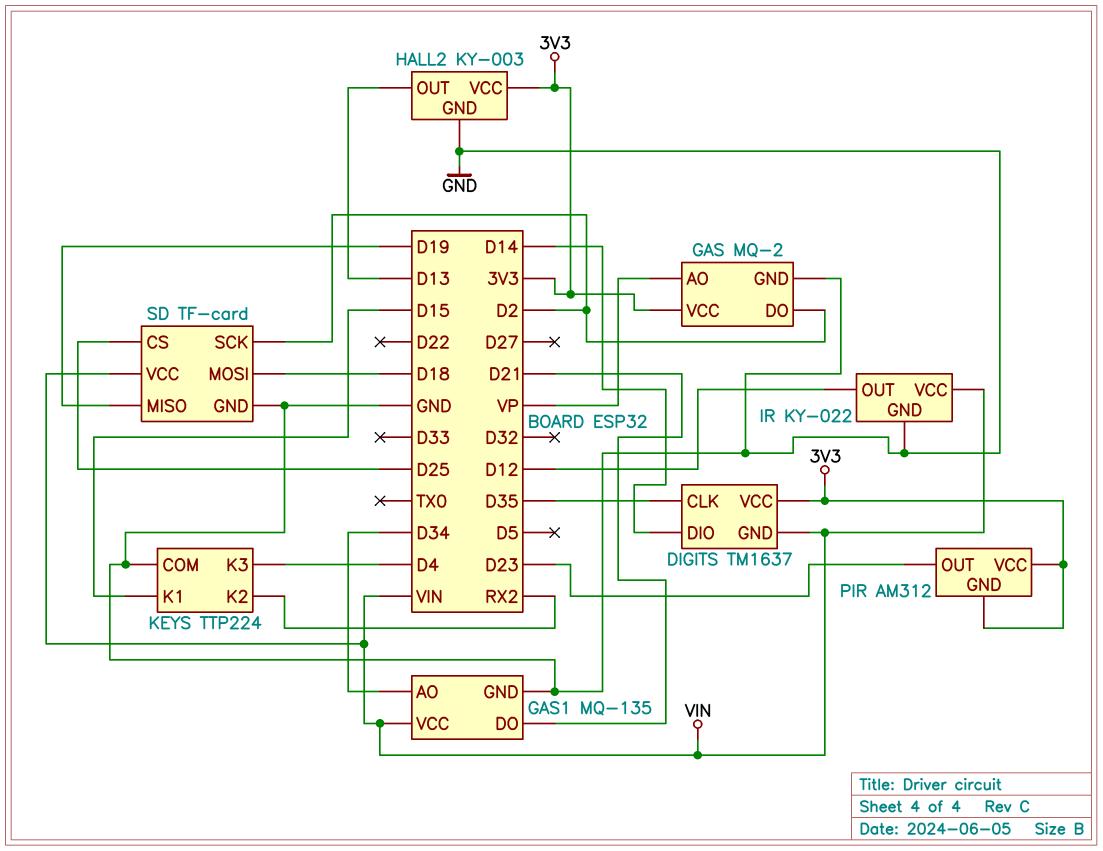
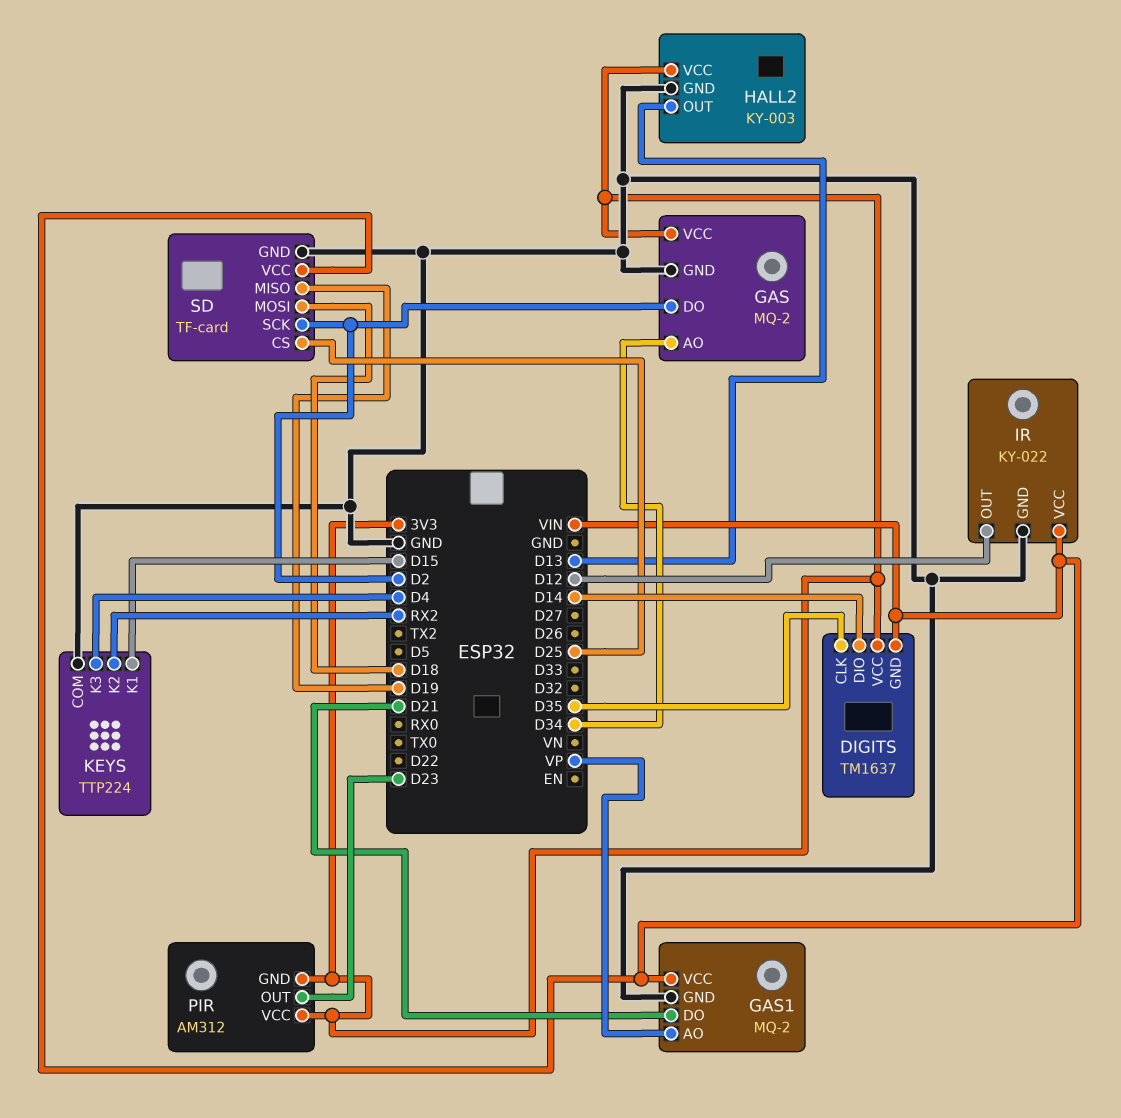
GAS pin AO: VP -> D34
GAS1: MQ-135 -> MQ-2
GAS1 pin AO: D34 -> VP

